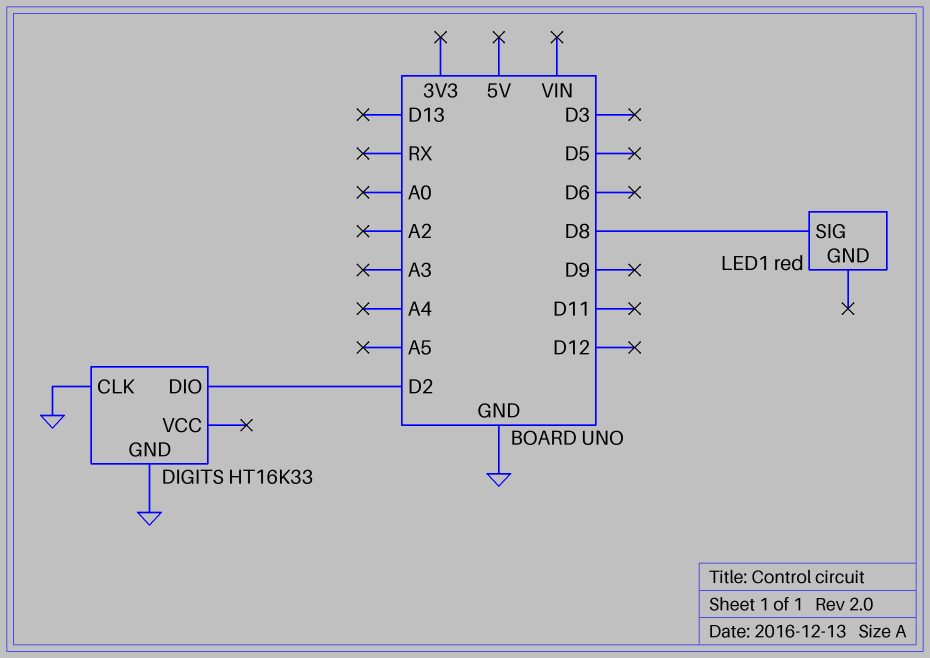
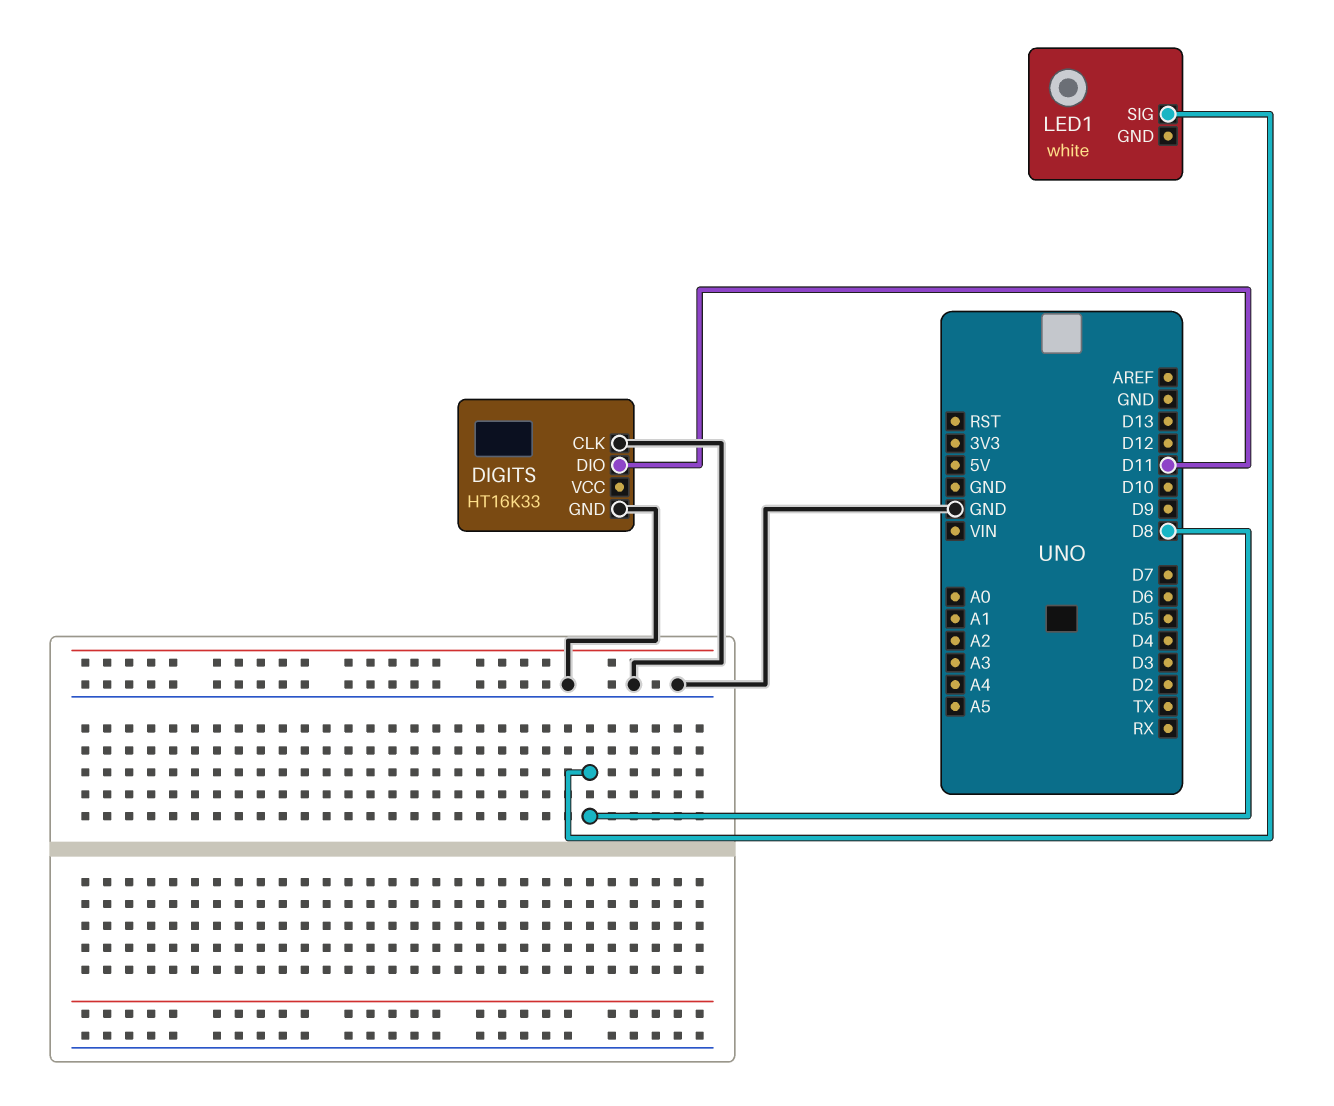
DIGITS pin DIO: D2 -> D11
LED1: red -> white

